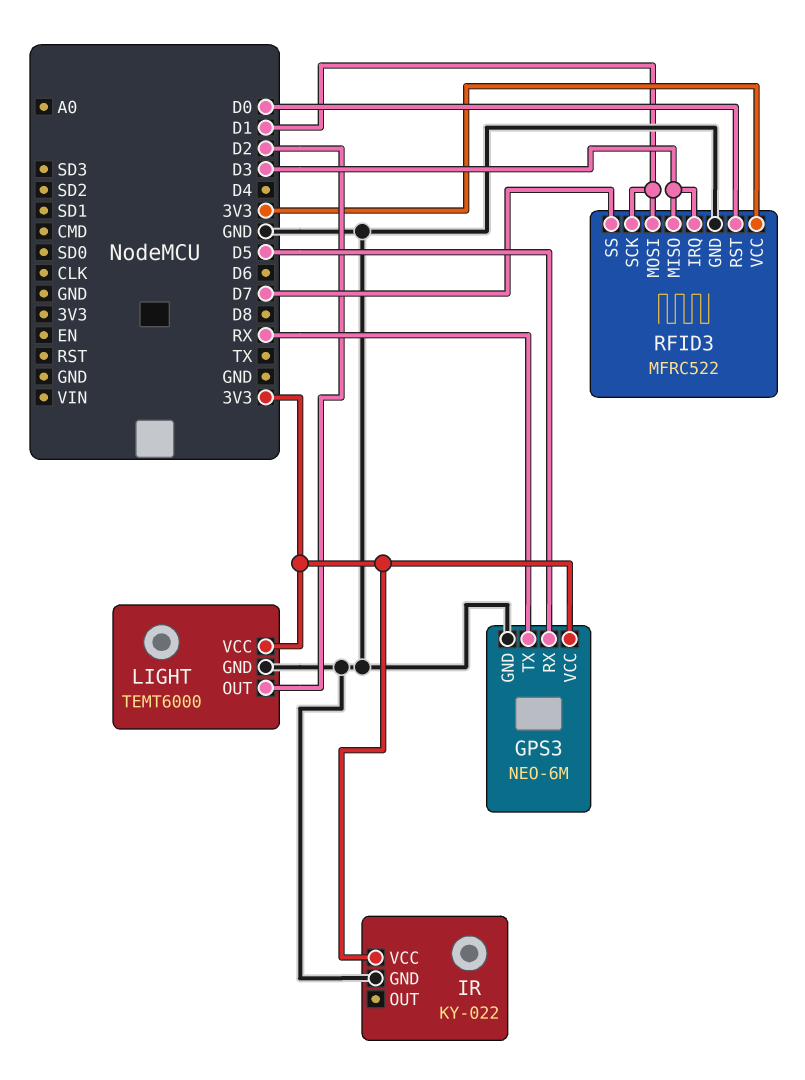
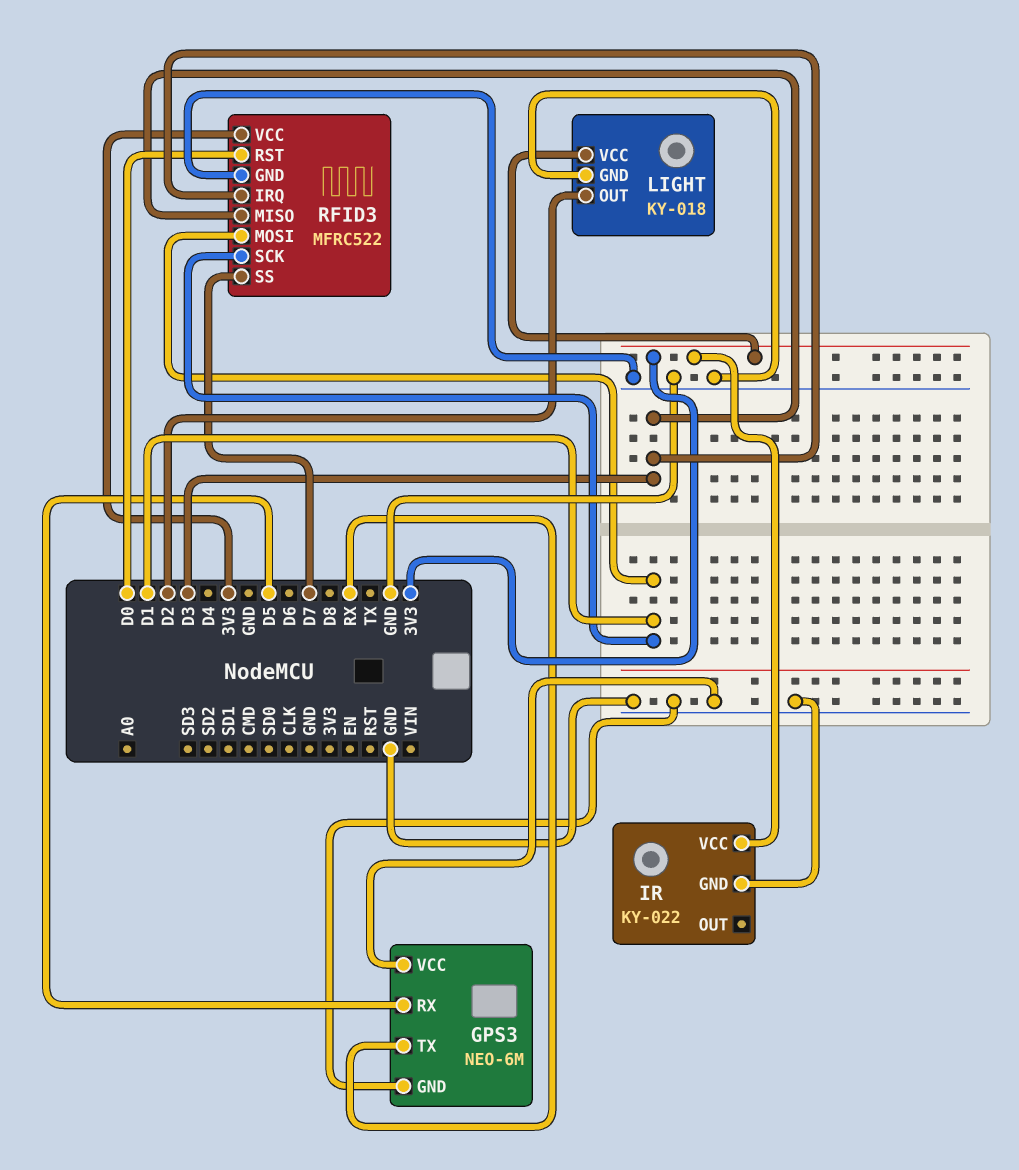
GPS3 pin VCC: 3V3 -> GND
LIGHT: TEMT6000 -> KY-018

